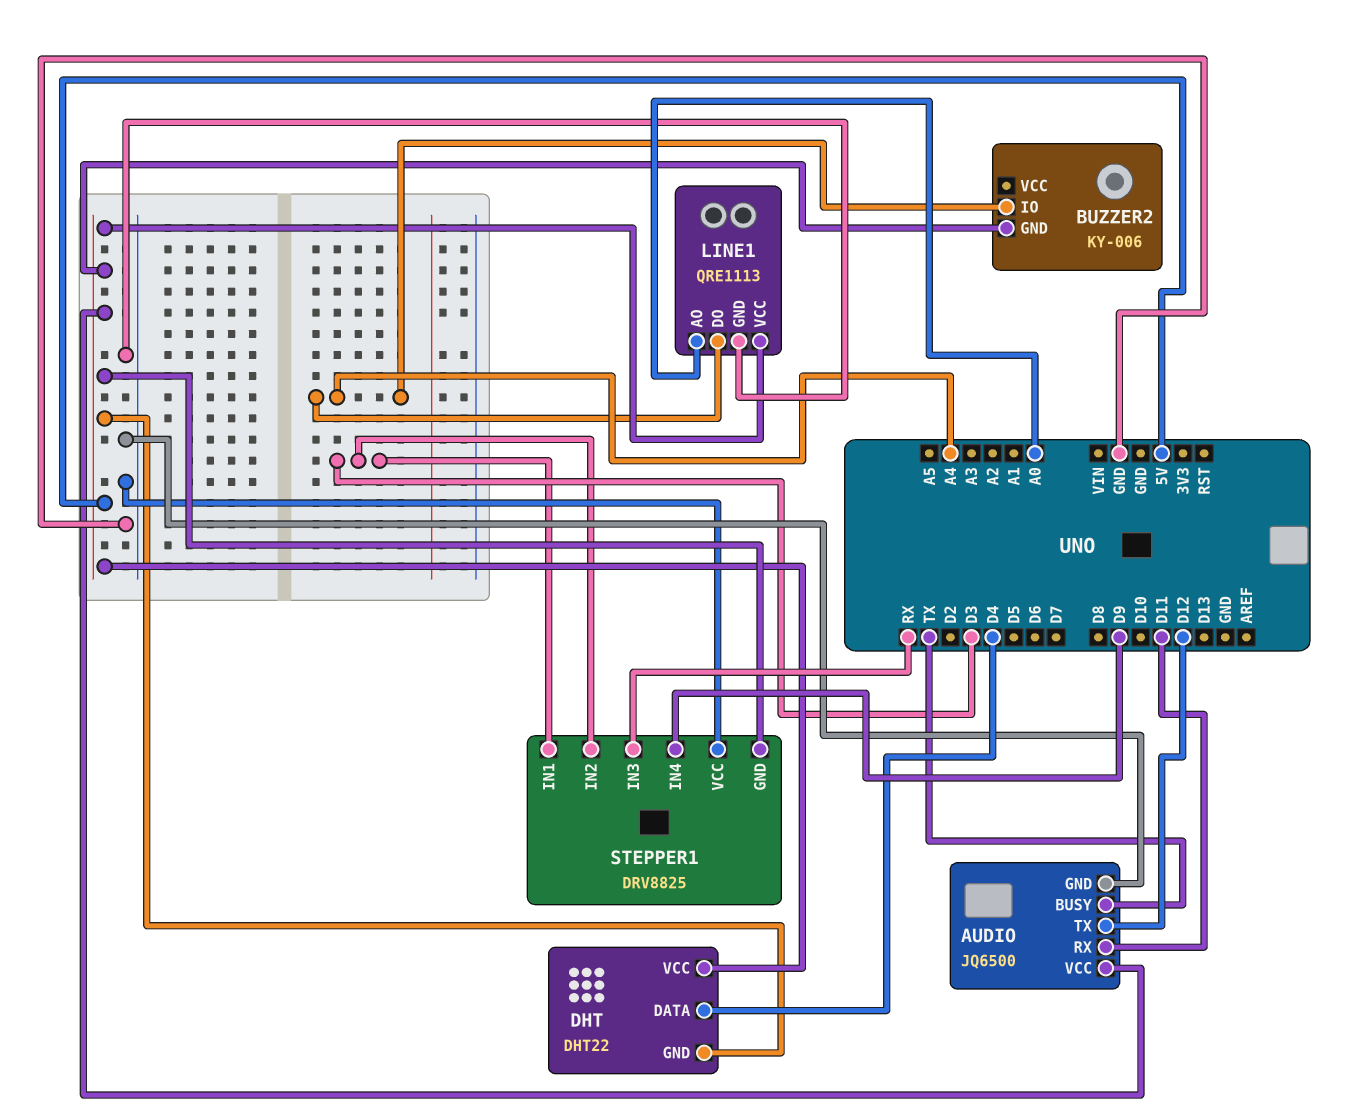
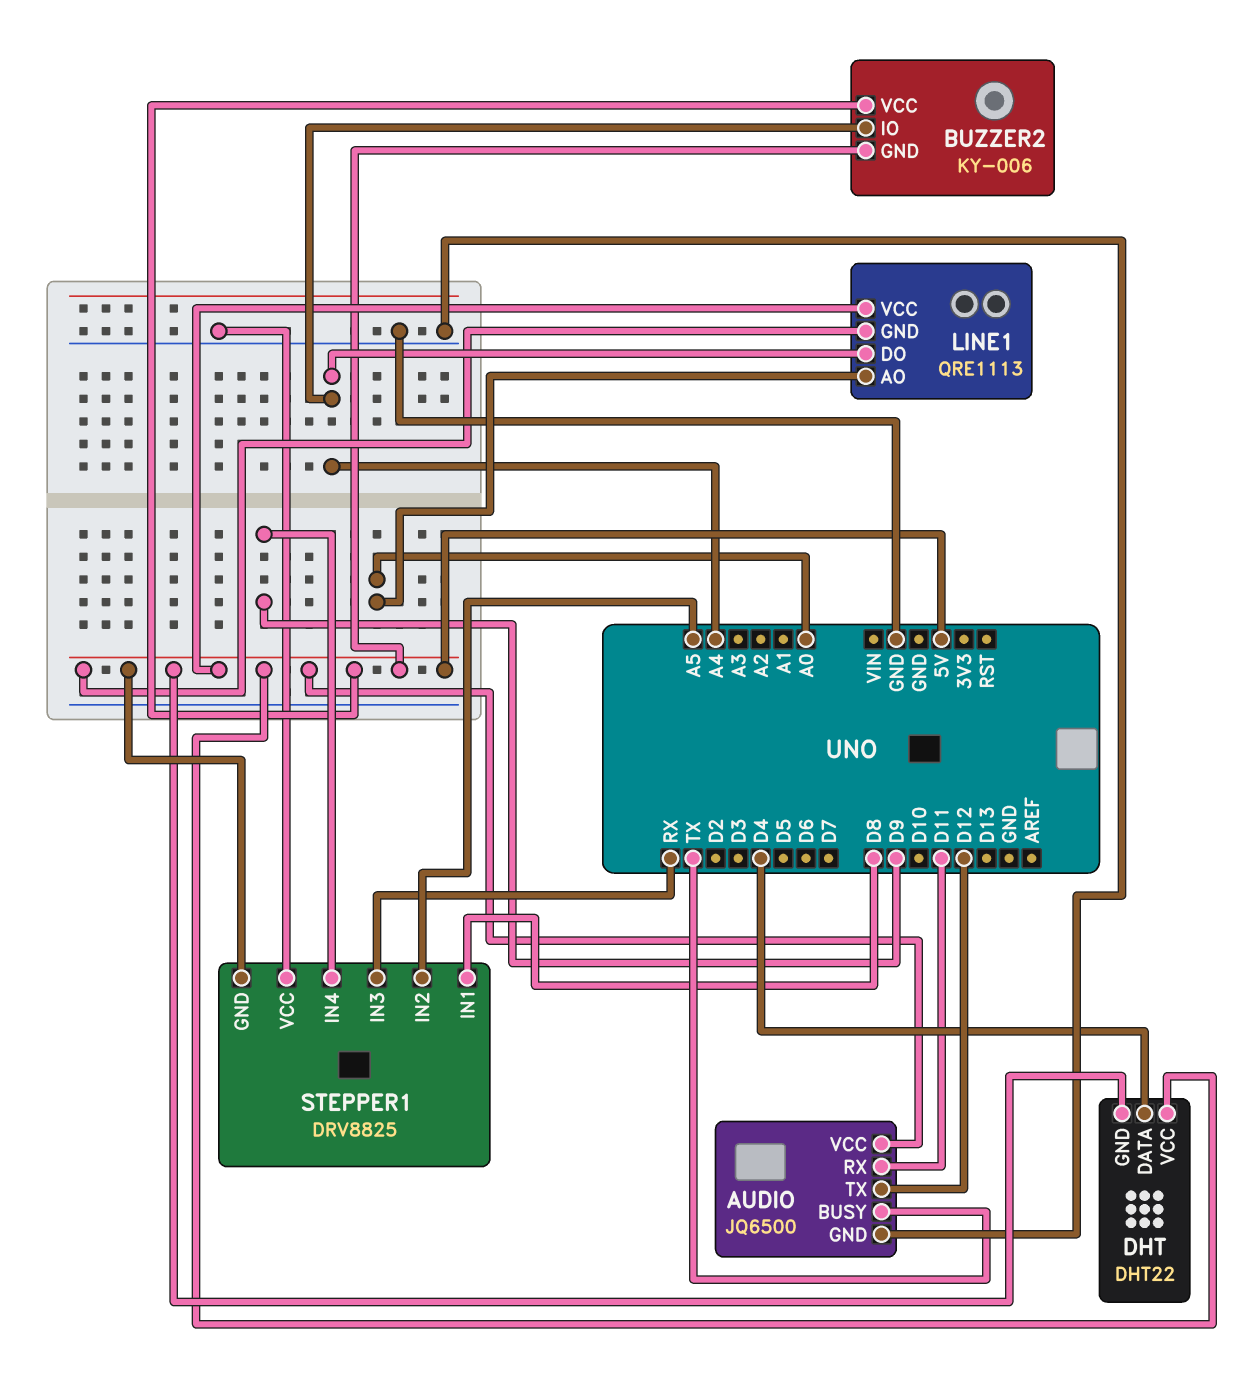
BUZZER2 pin VCC: none -> 5V
LINE1 pin GND: GND -> 5V
STEPPER1 pin IN1: D3 -> D8
STEPPER1 pin IN2: D3 -> A5

